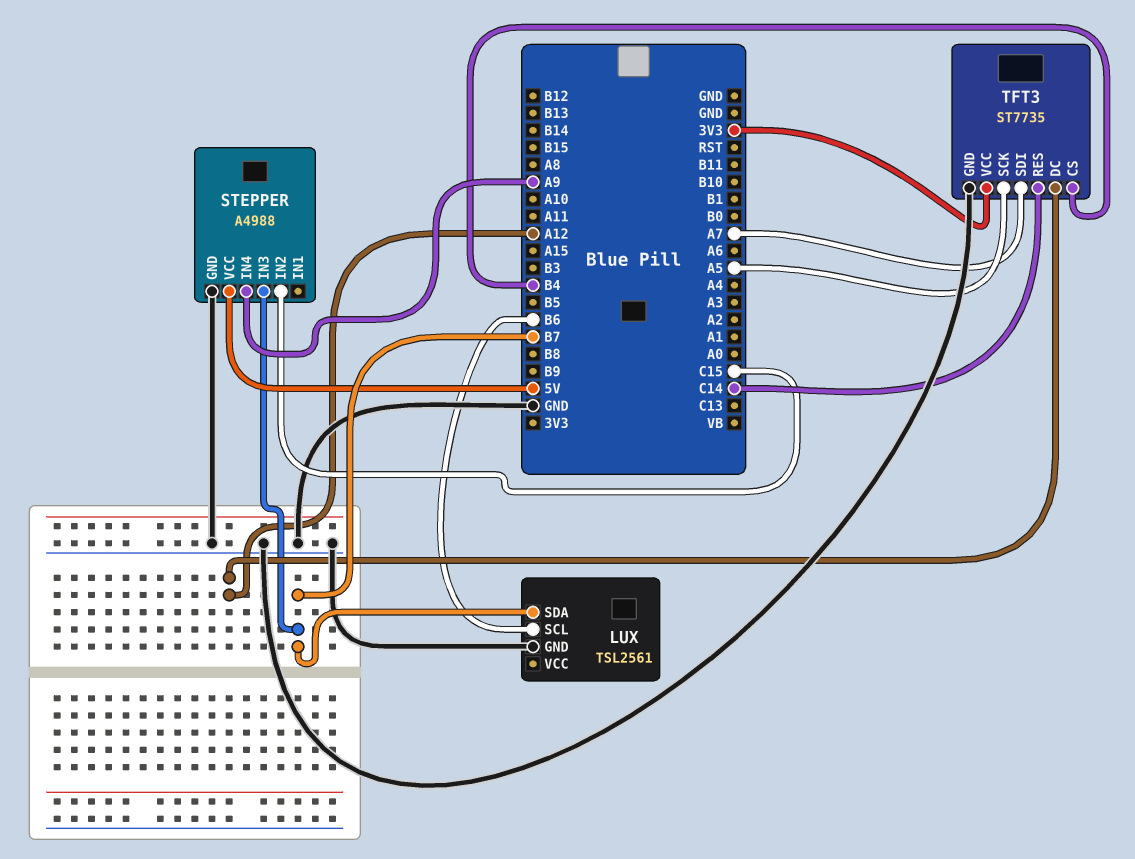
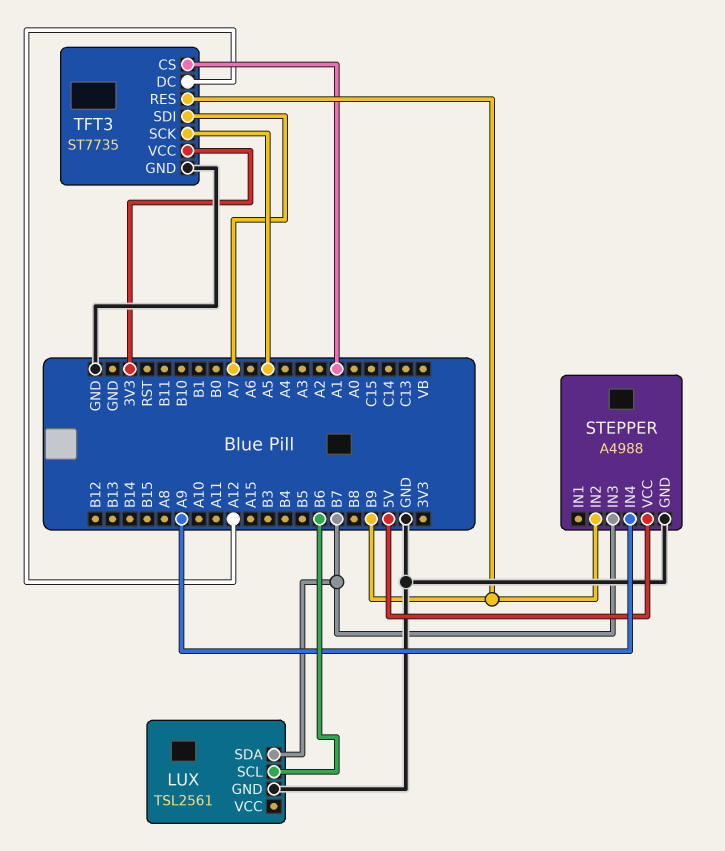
STEPPER pin IN2: C15 -> B9
TFT3 pin CS: B4 -> A1
TFT3 pin RES: C14 -> B9

